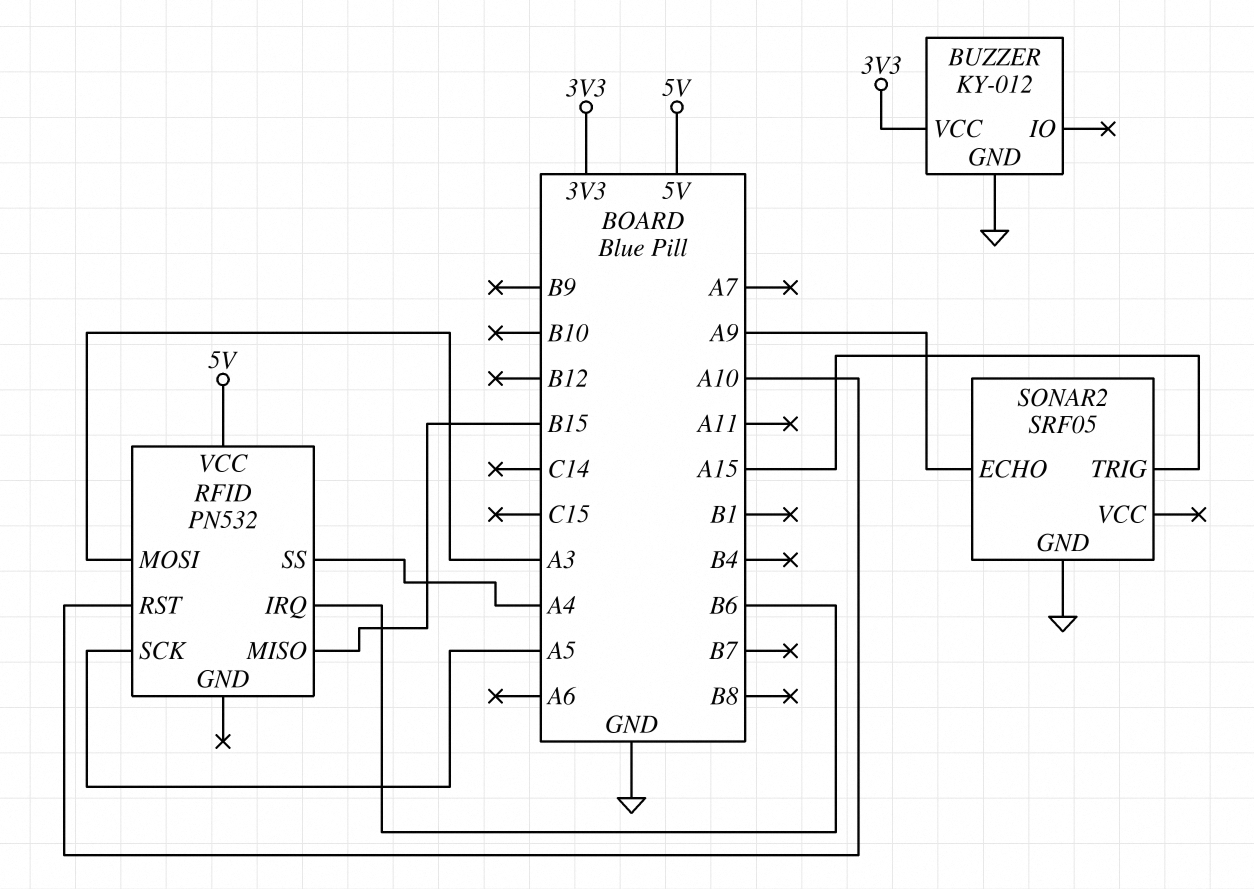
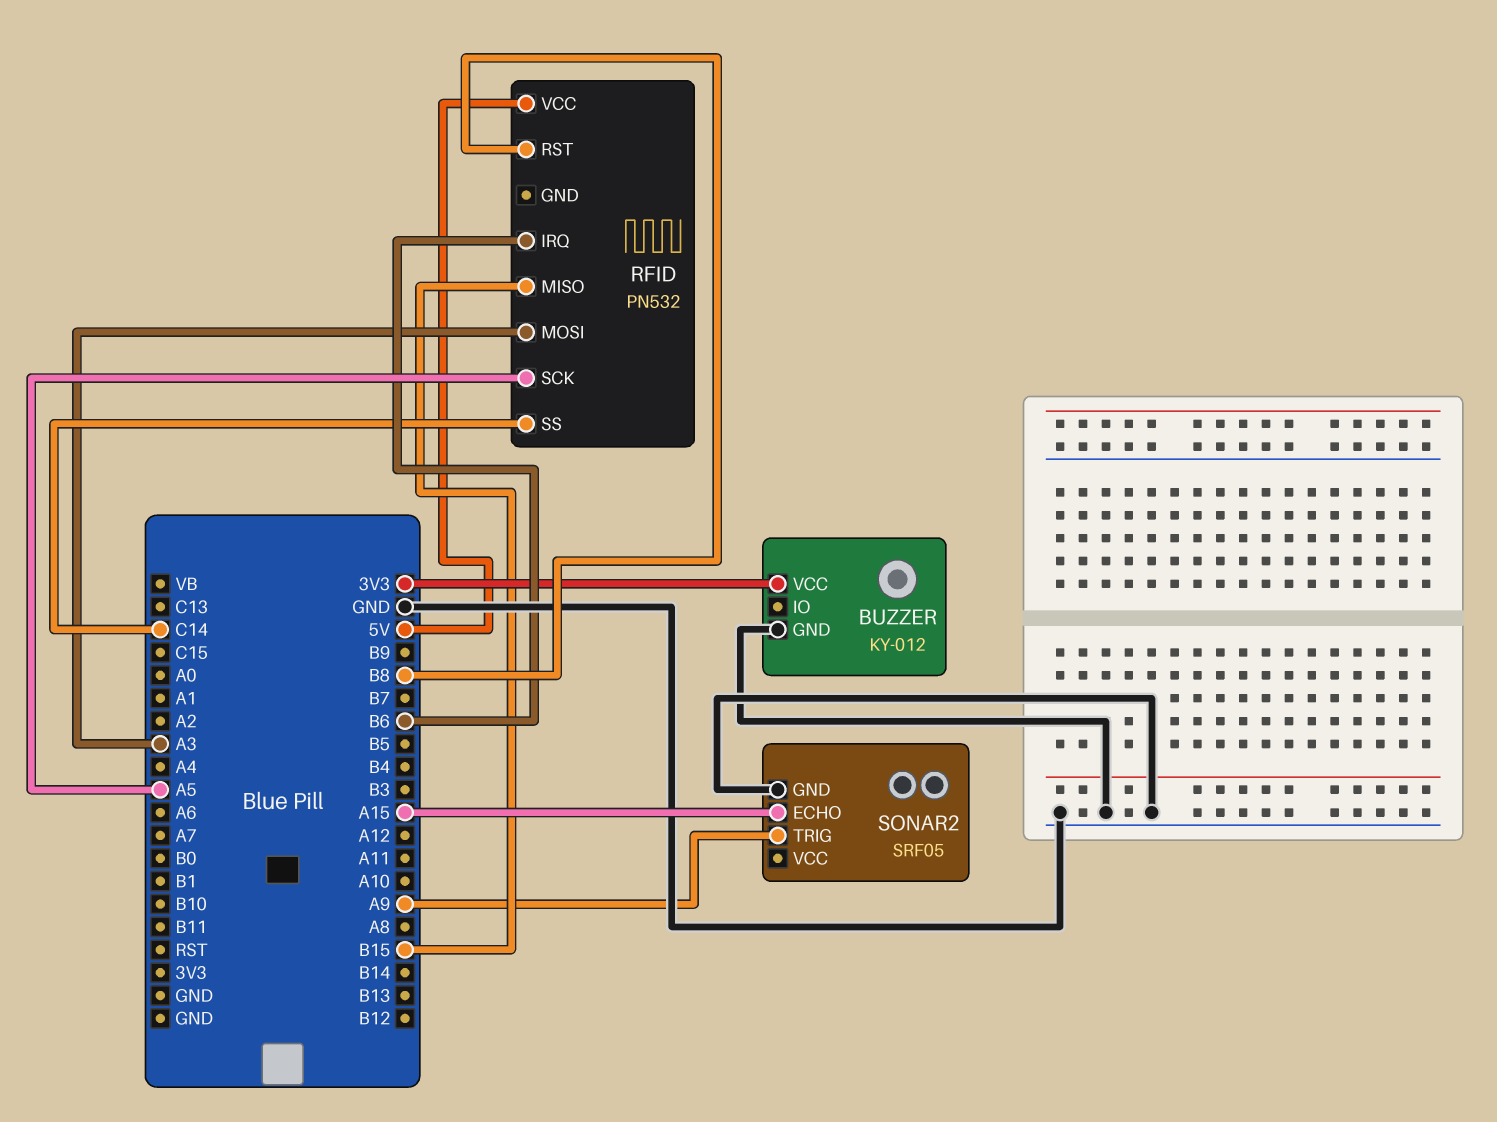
RFID pin RST: A10 -> B8
RFID pin SS: A4 -> C14
SONAR2 pin ECHO: A9 -> A15
SONAR2 pin TRIG: A15 -> A9

